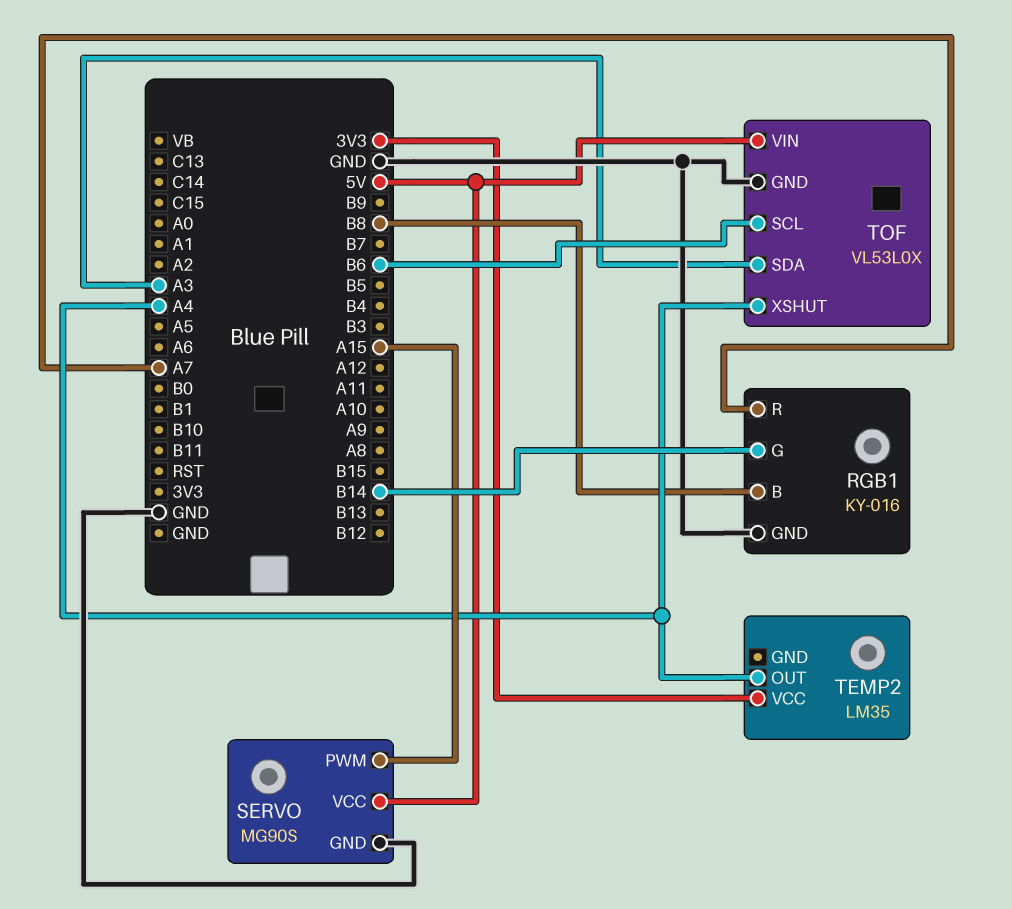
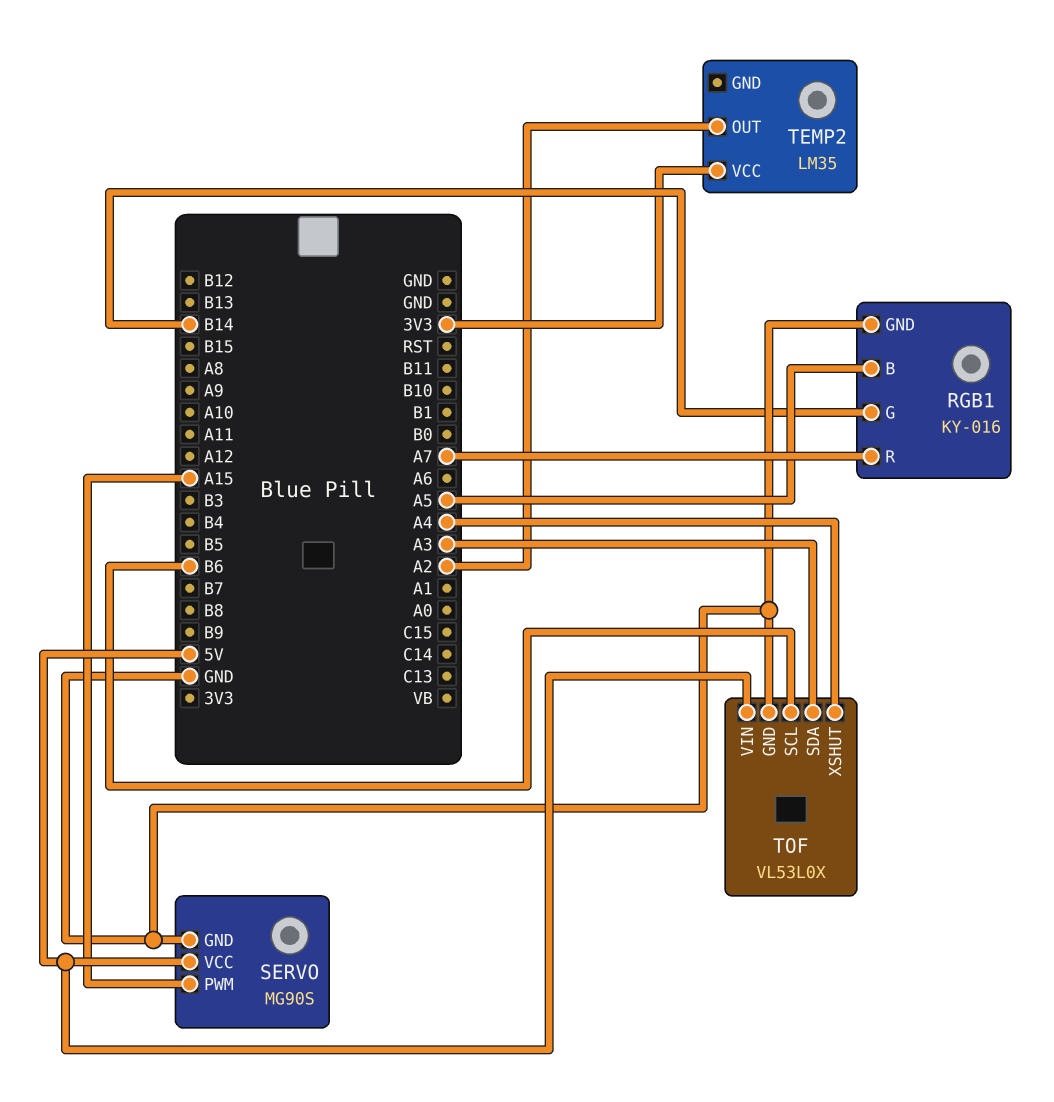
RGB1 pin B: B8 -> A5
TEMP2 pin OUT: A4 -> A2

